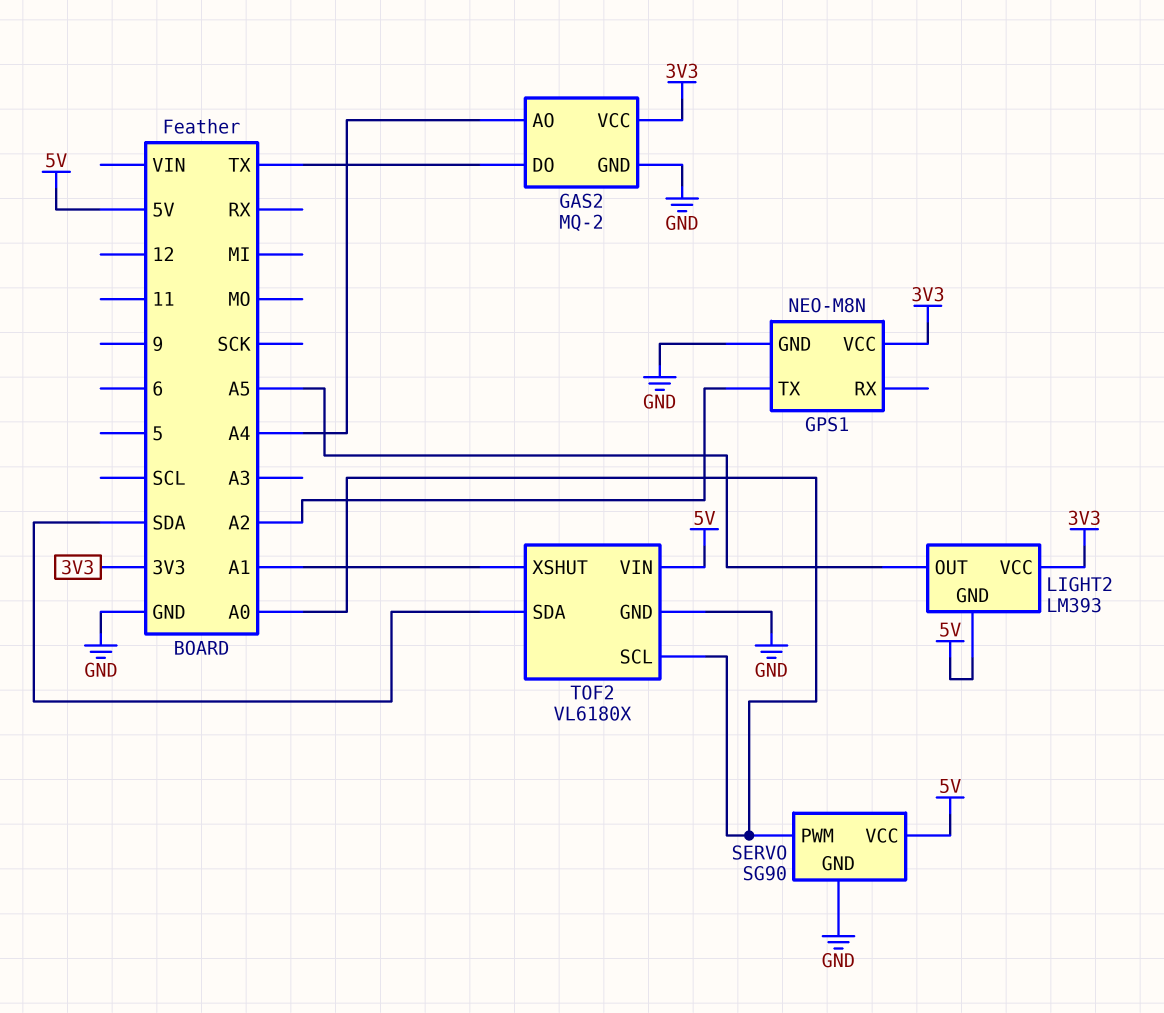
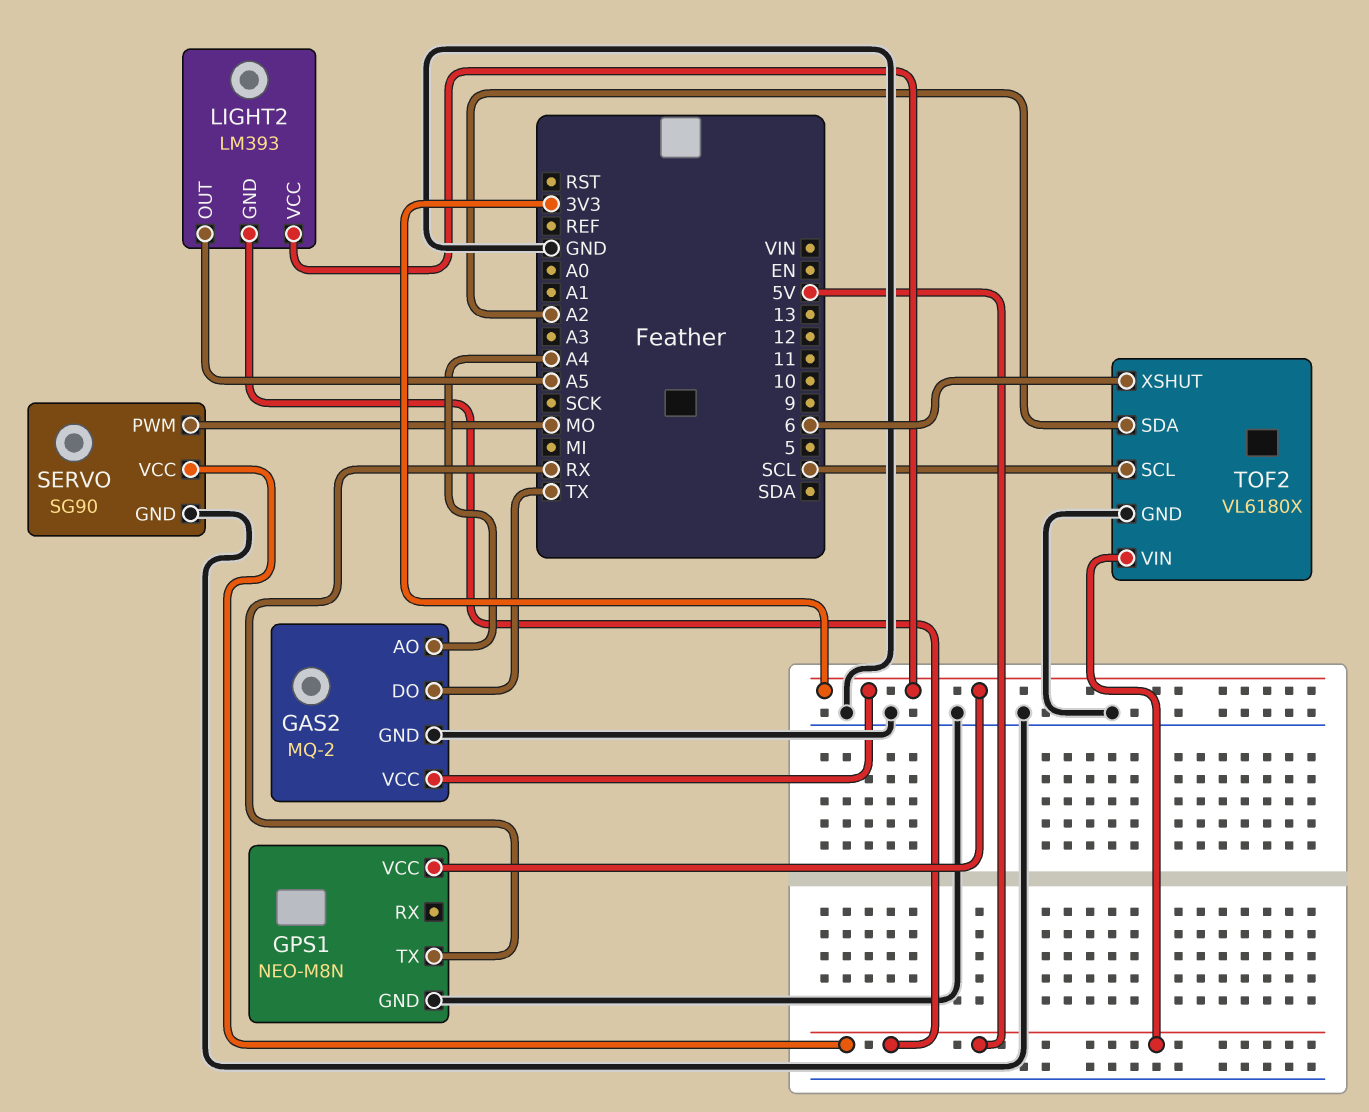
GPS1 pin TX: A2 -> RX
SERVO pin PWM: A0 -> MO
TOF2 pin SCL: A0 -> SCL
TOF2 pin SDA: SDA -> A2
TOF2 pin XSHUT: A1 -> 6

